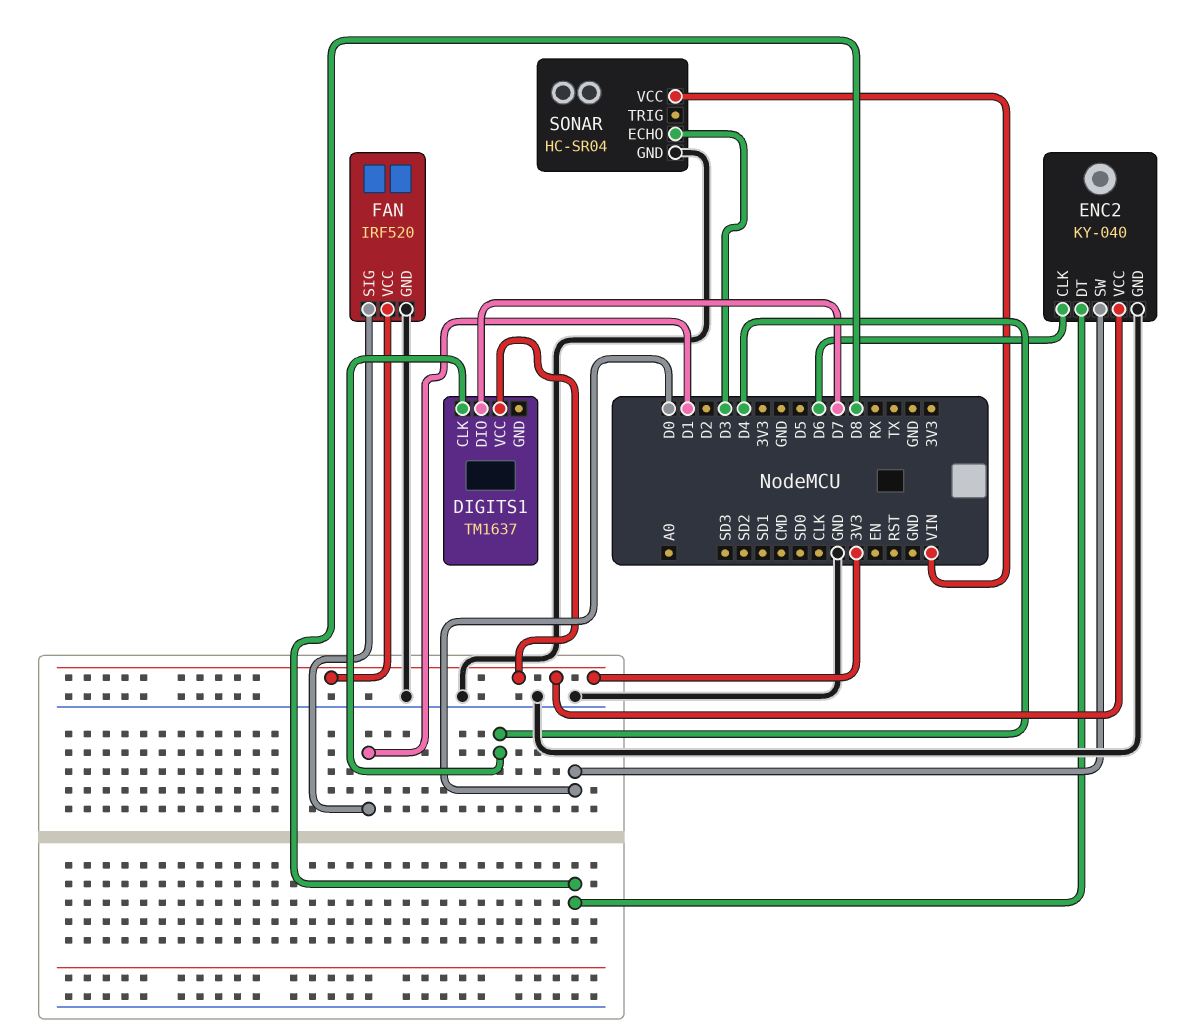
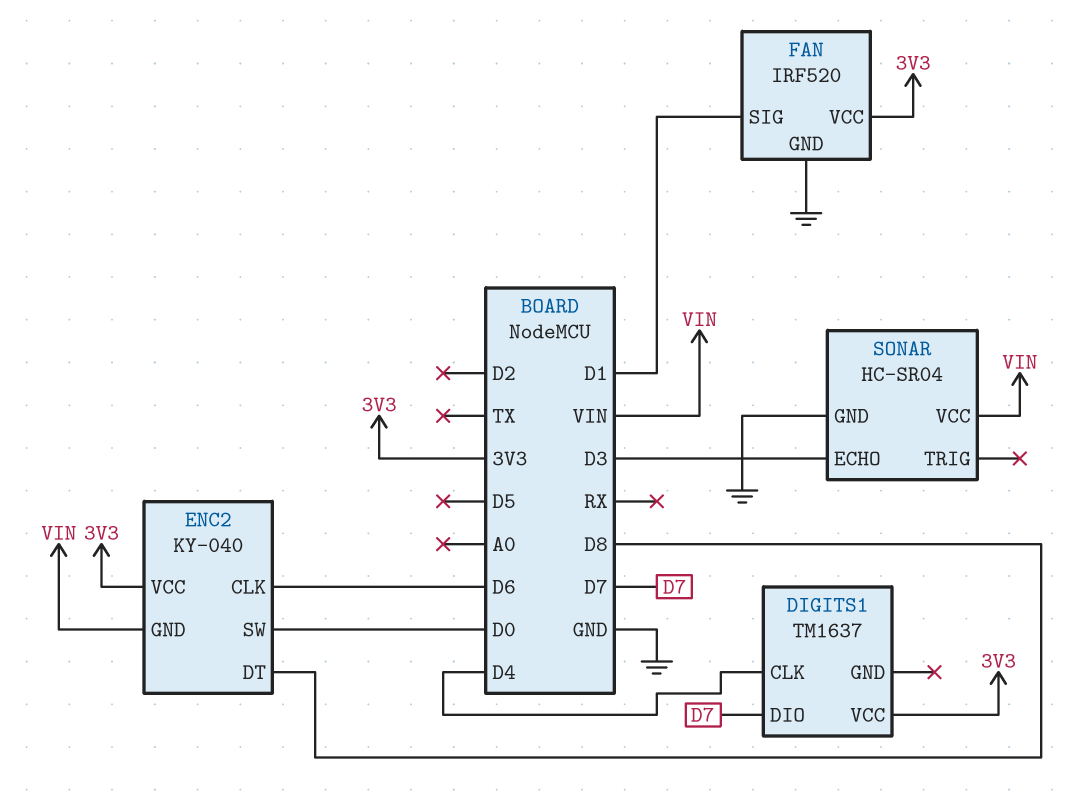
ENC2 pin GND: GND -> VIN

